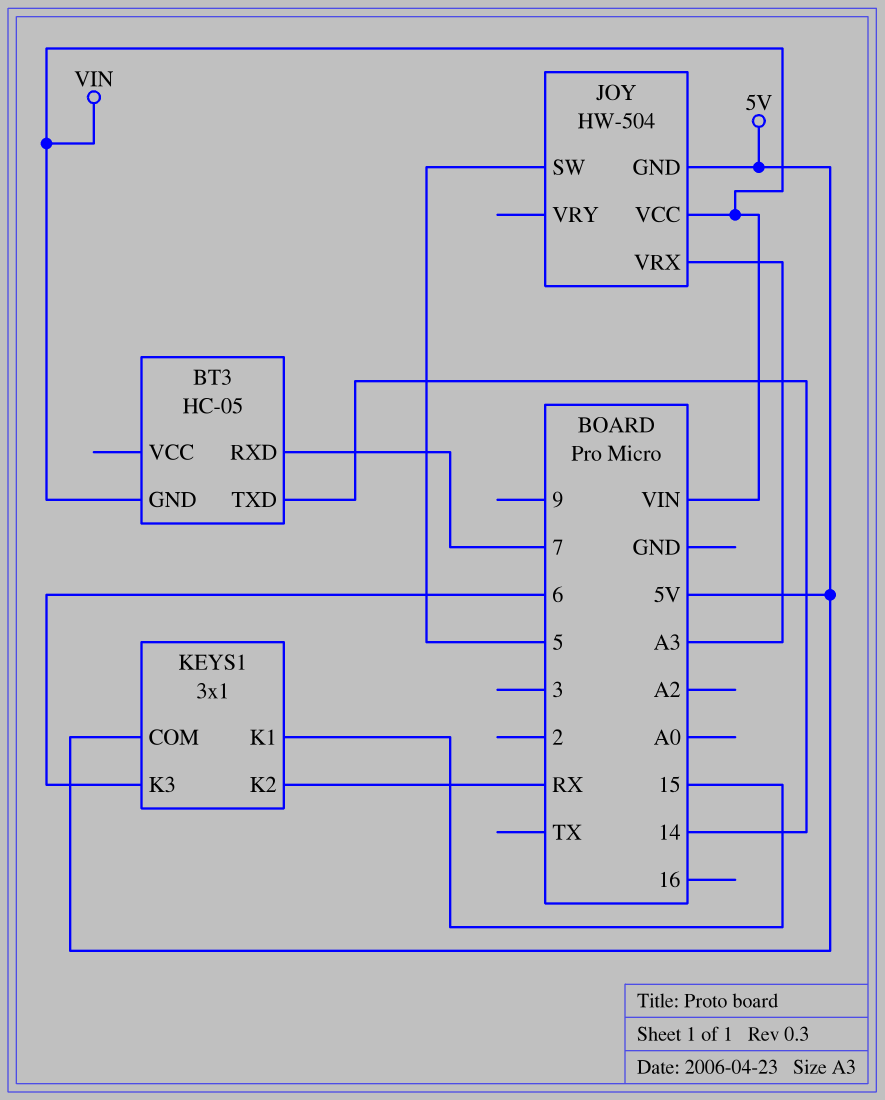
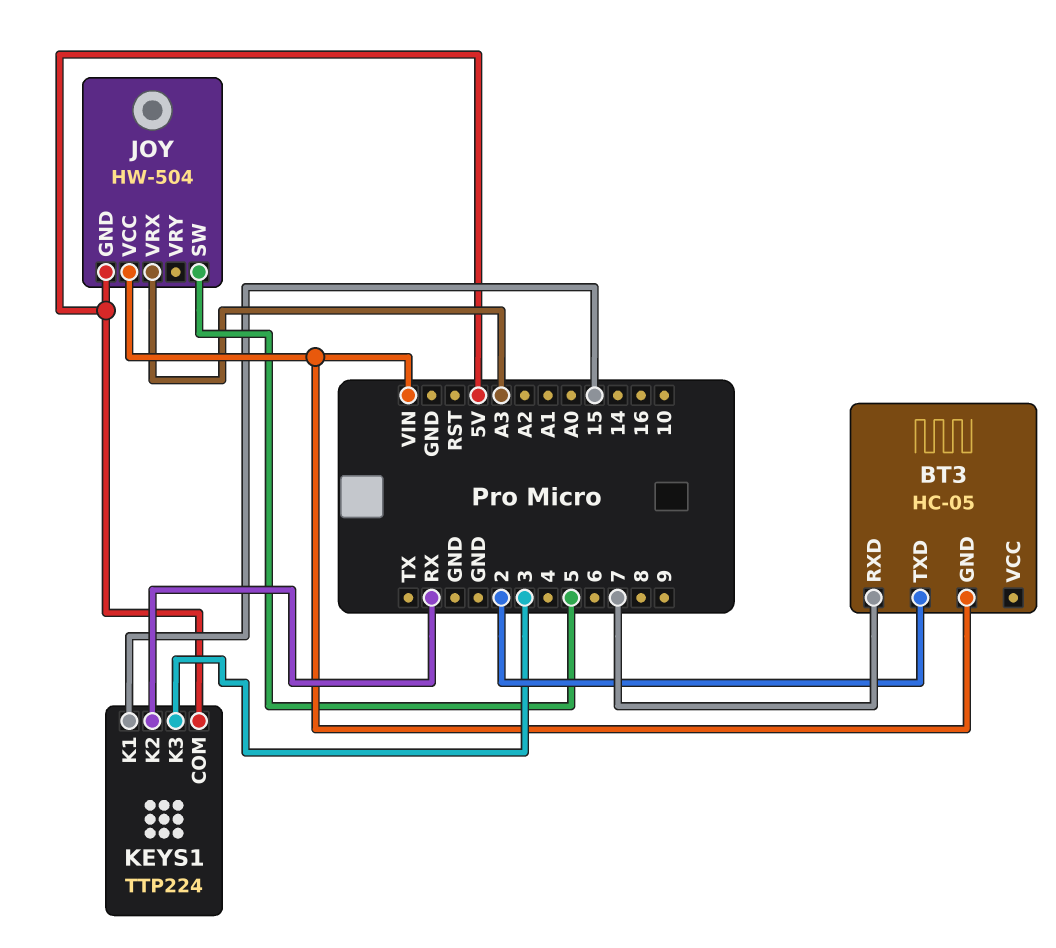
BT3 pin TXD: 14 -> 2
KEYS1: 3x1 -> TTP224
KEYS1 pin K3: 6 -> 3

